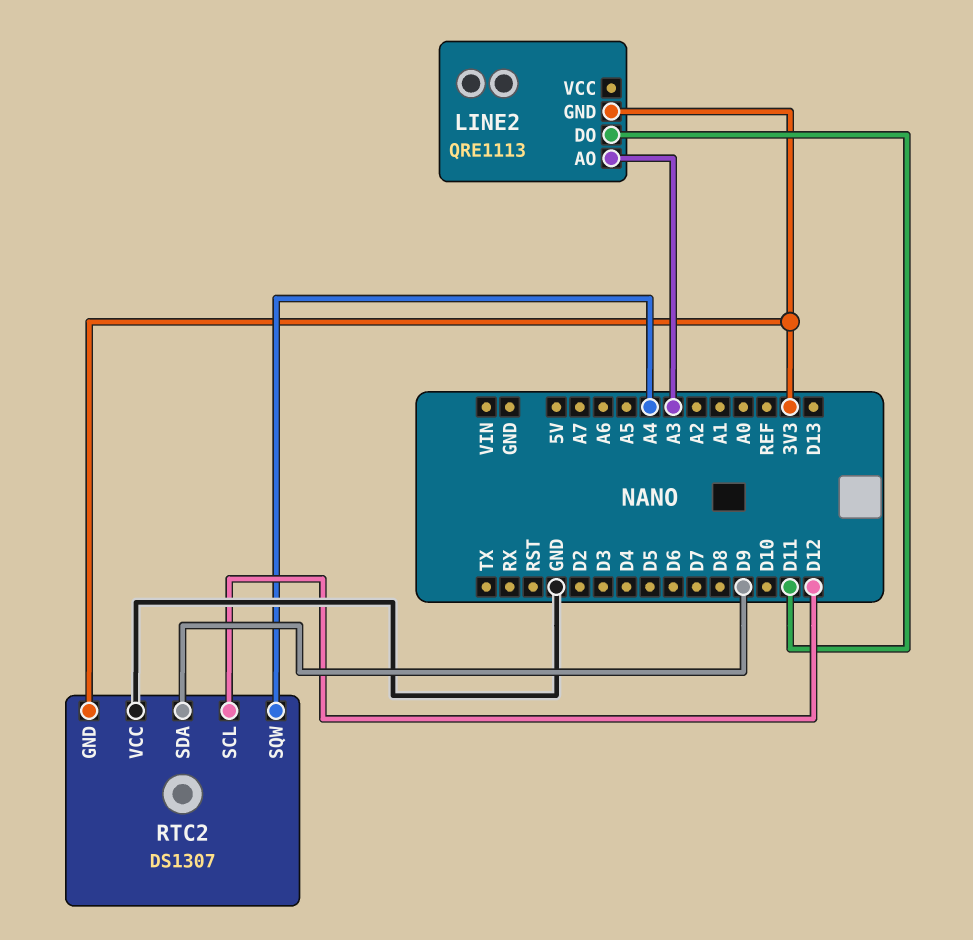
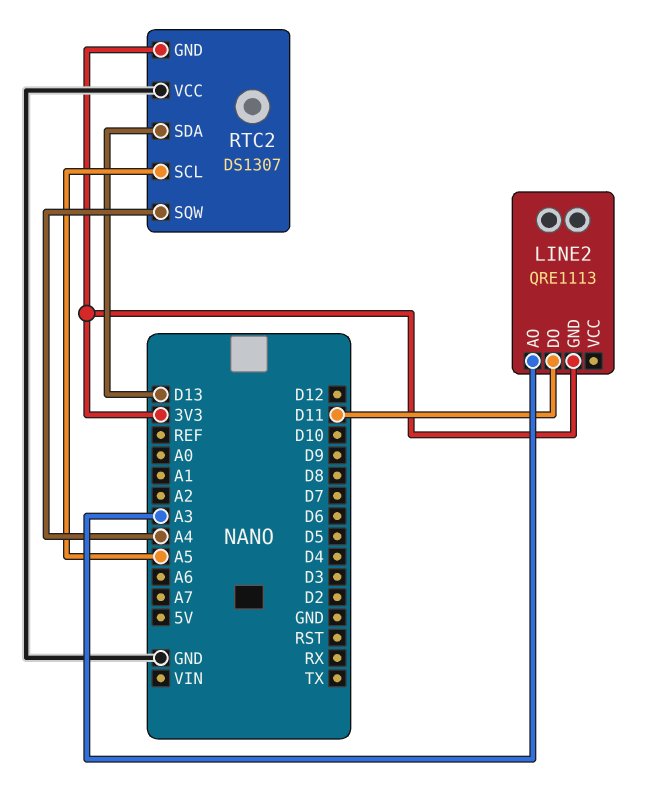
RTC2 pin SCL: D12 -> A5
RTC2 pin SDA: D9 -> D13

